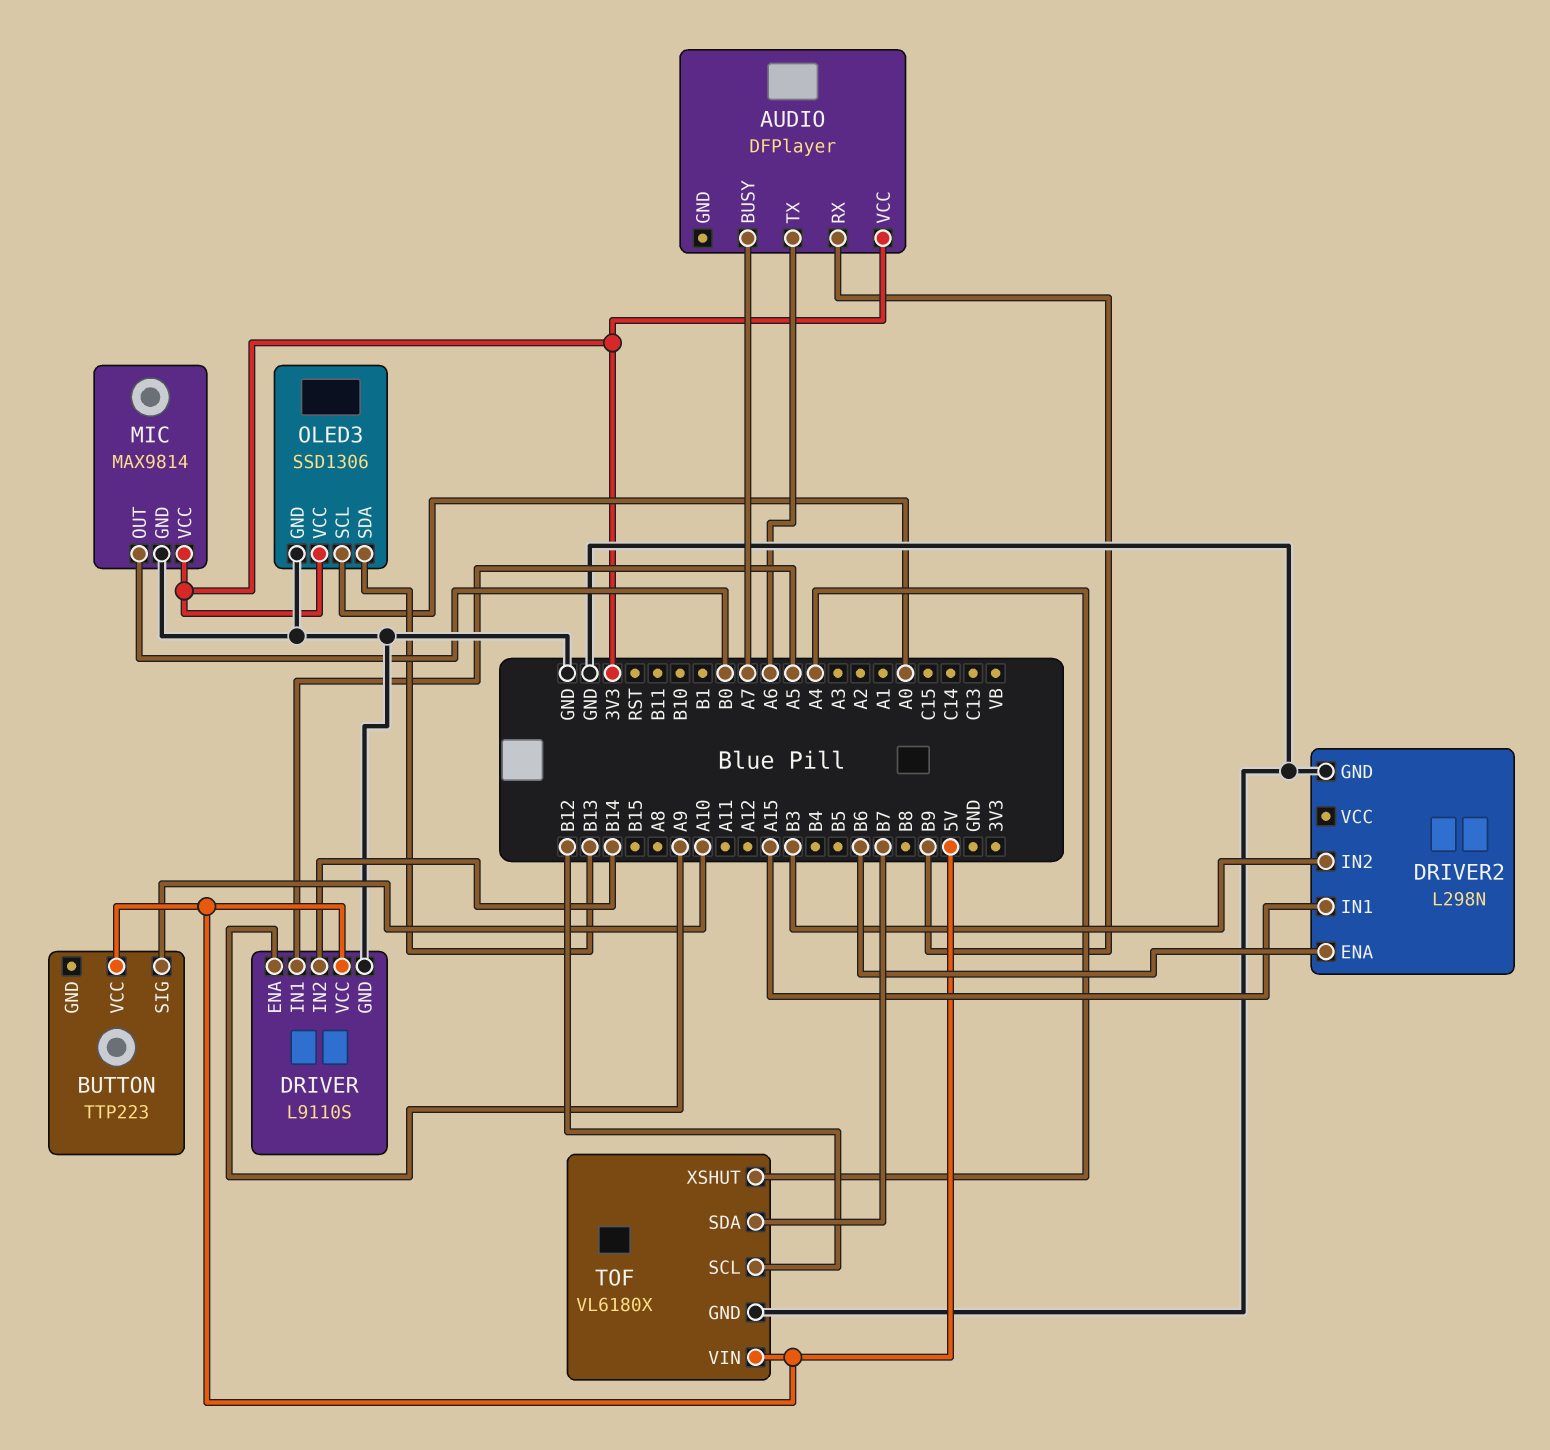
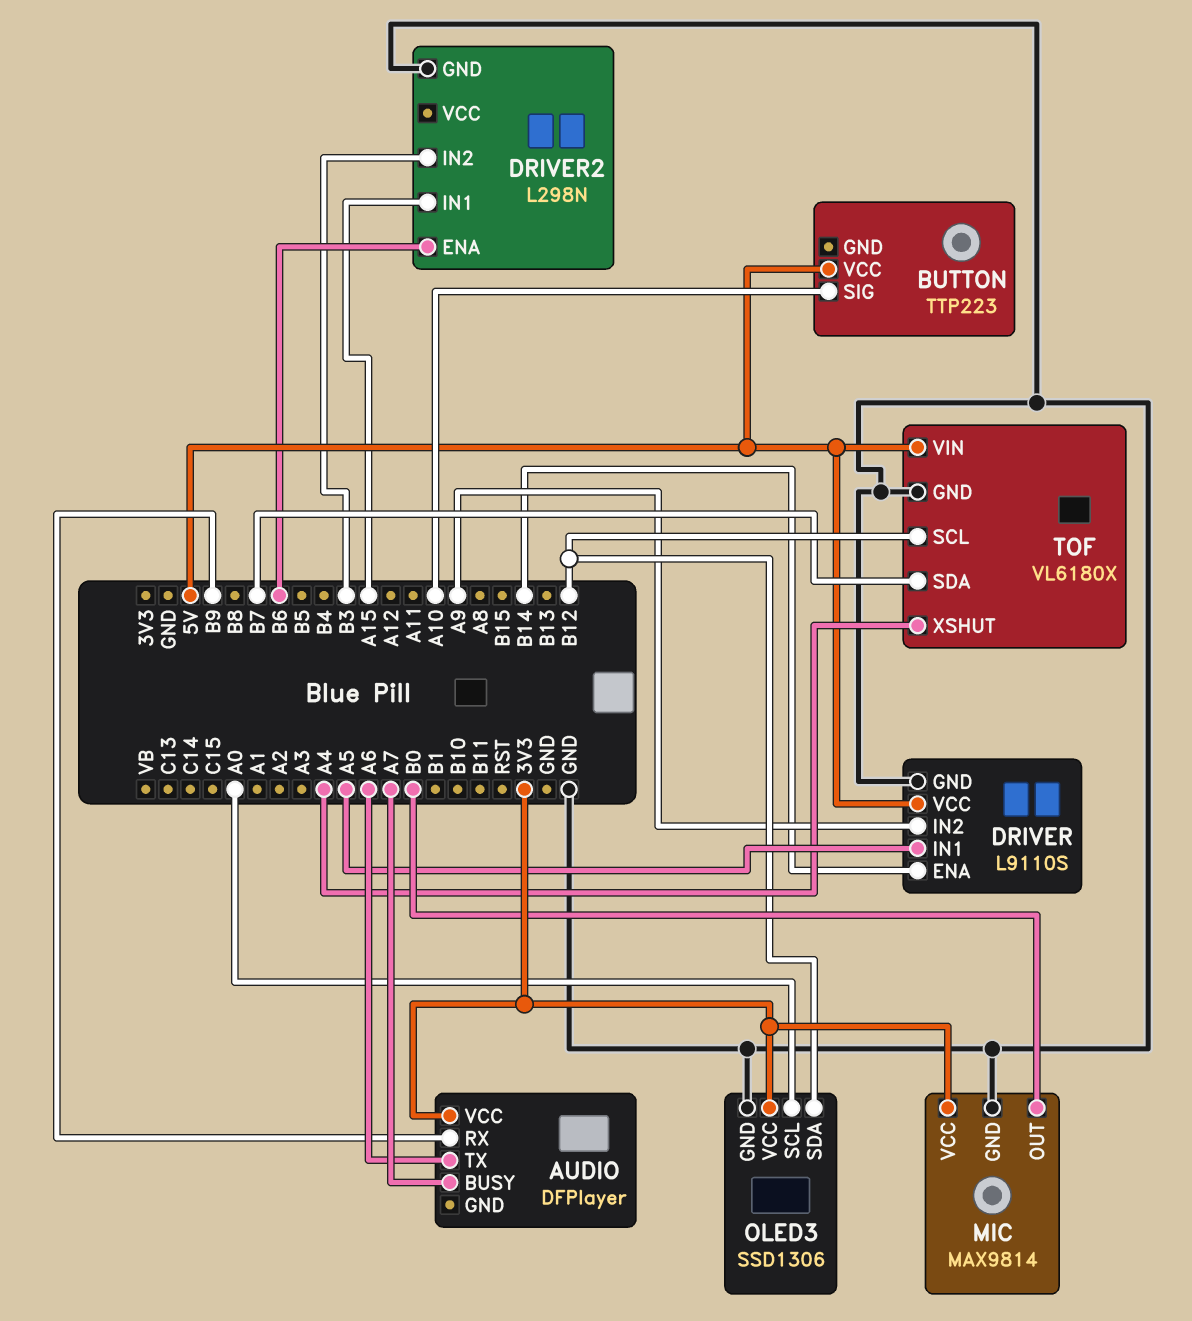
DRIVER pin ENA: A9 -> B14
DRIVER pin IN2: B14 -> A9
OLED3 pin SDA: B13 -> B12

